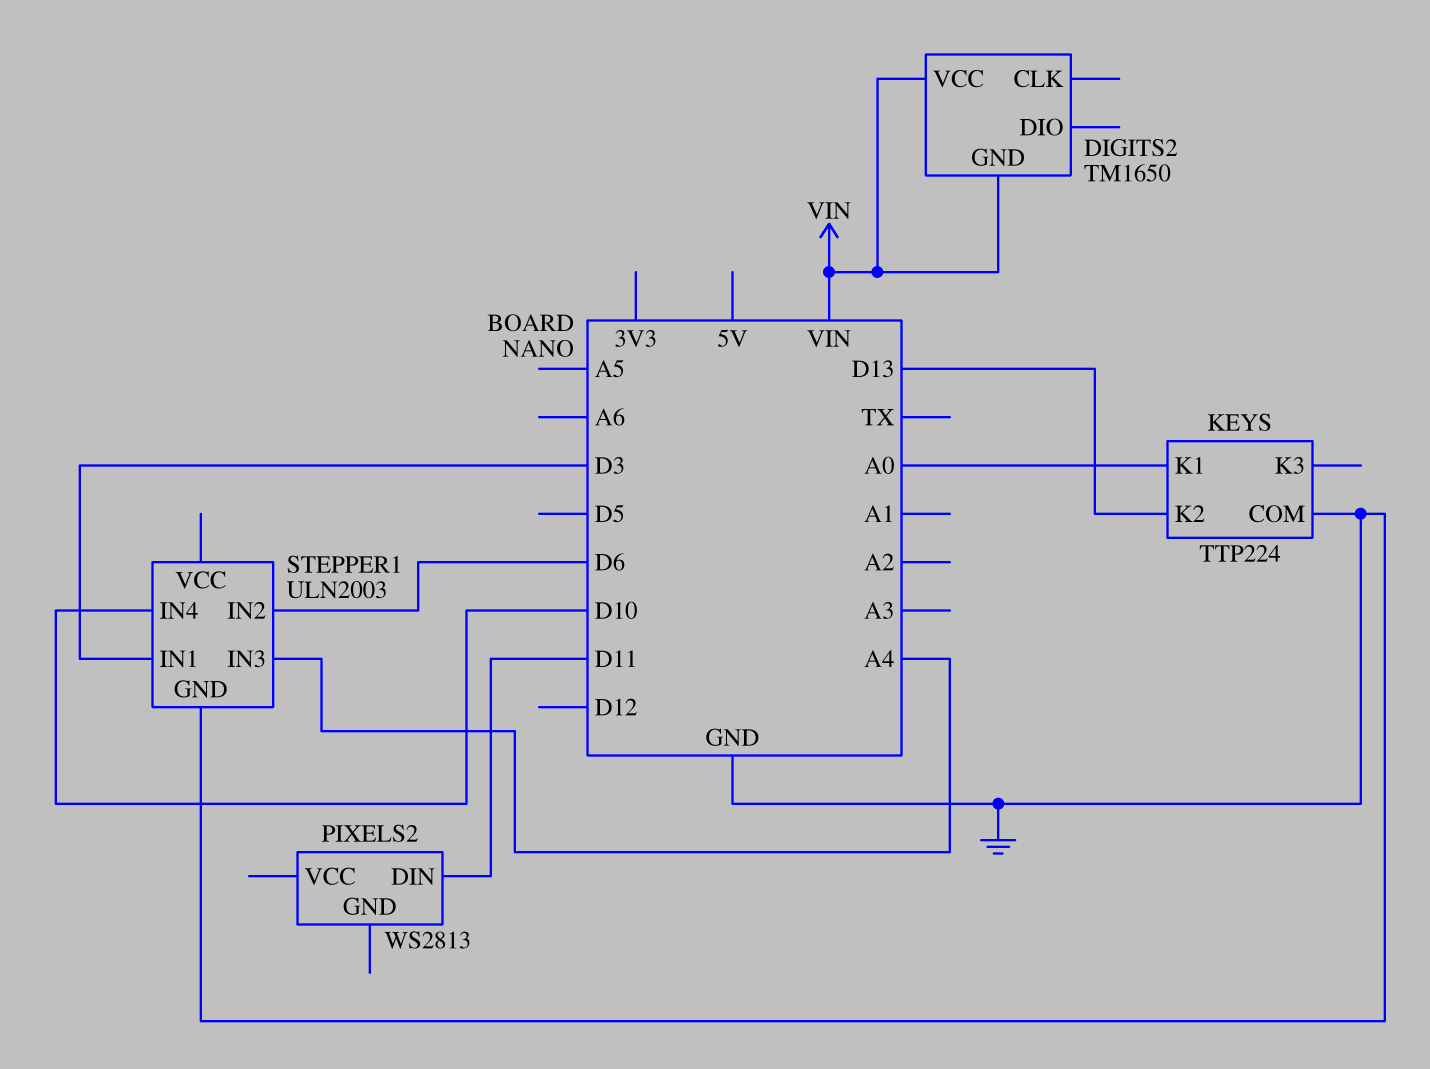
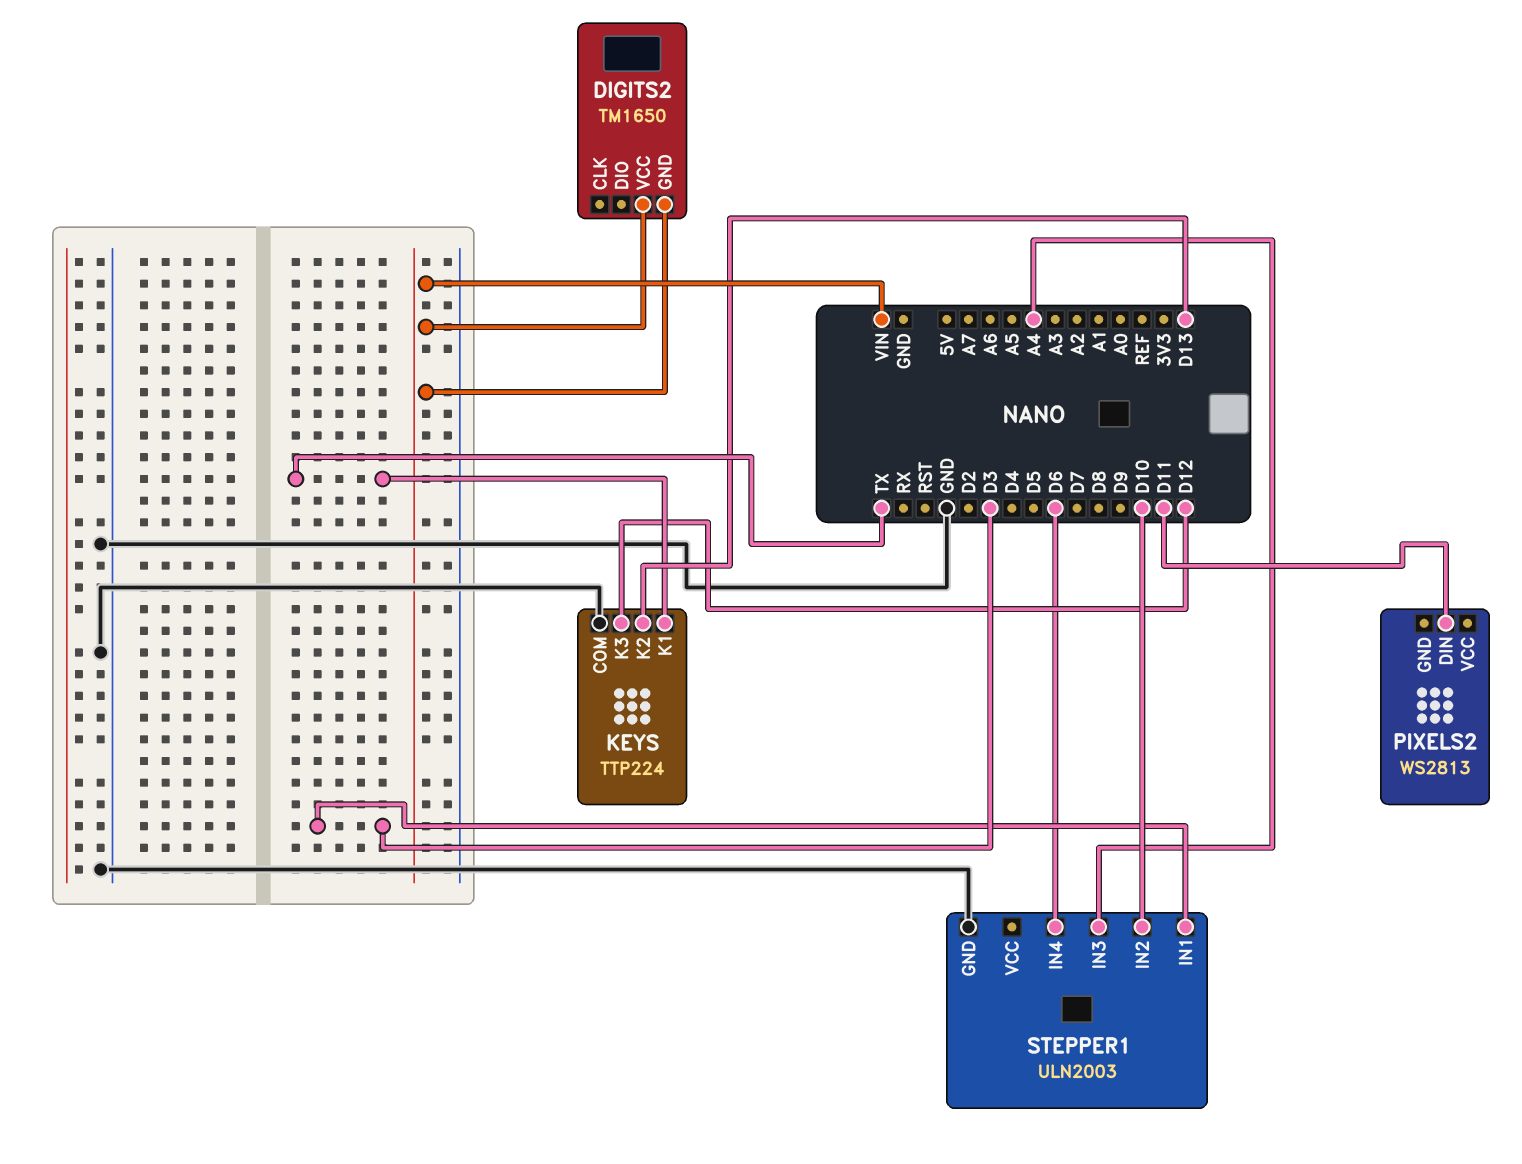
KEYS pin K1: A0 -> TX
KEYS pin K3: none -> D12
STEPPER1 pin IN2: D6 -> D10
STEPPER1 pin IN4: D10 -> D6

